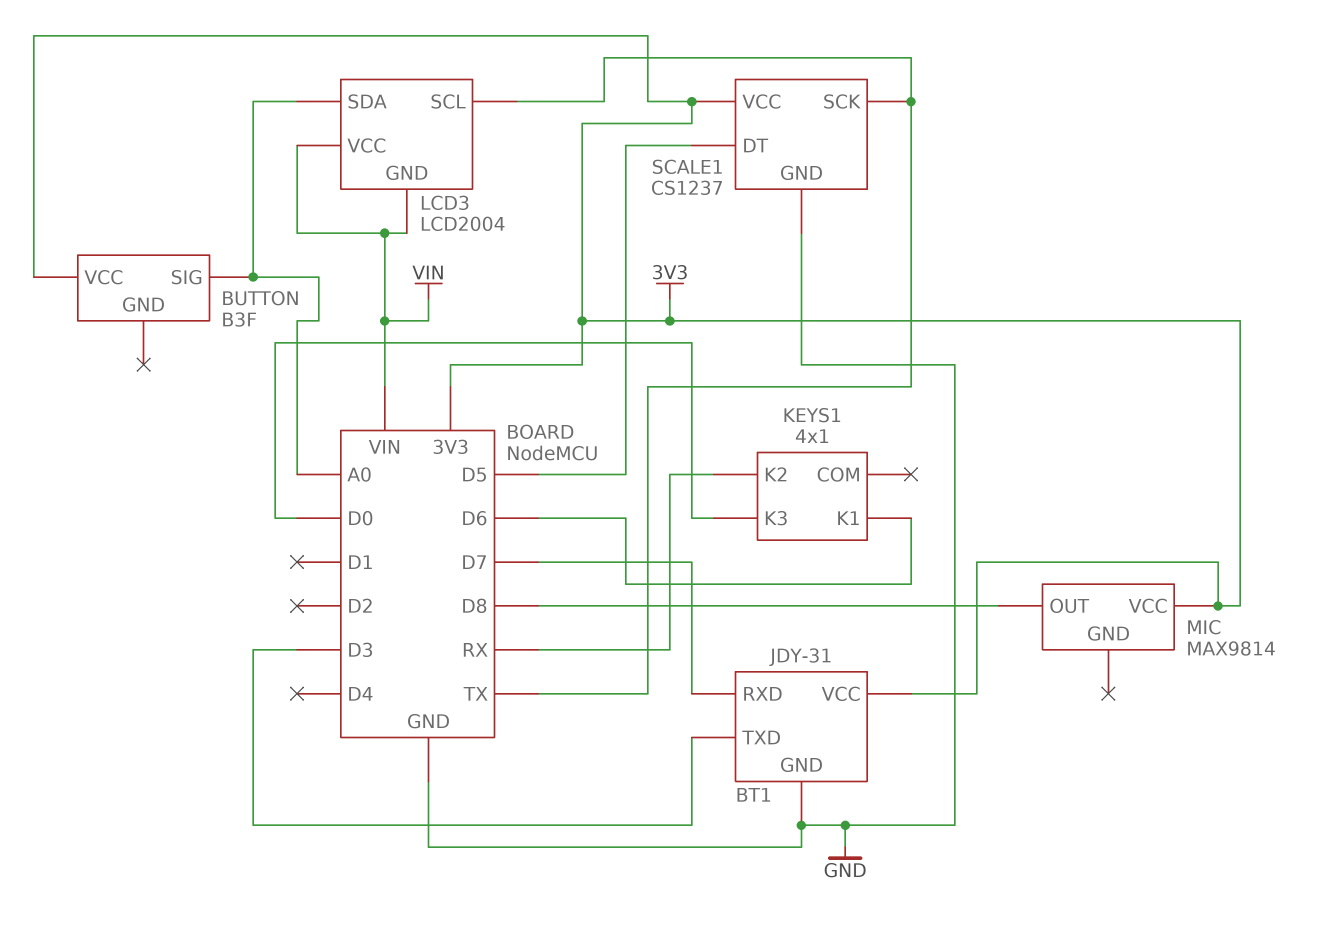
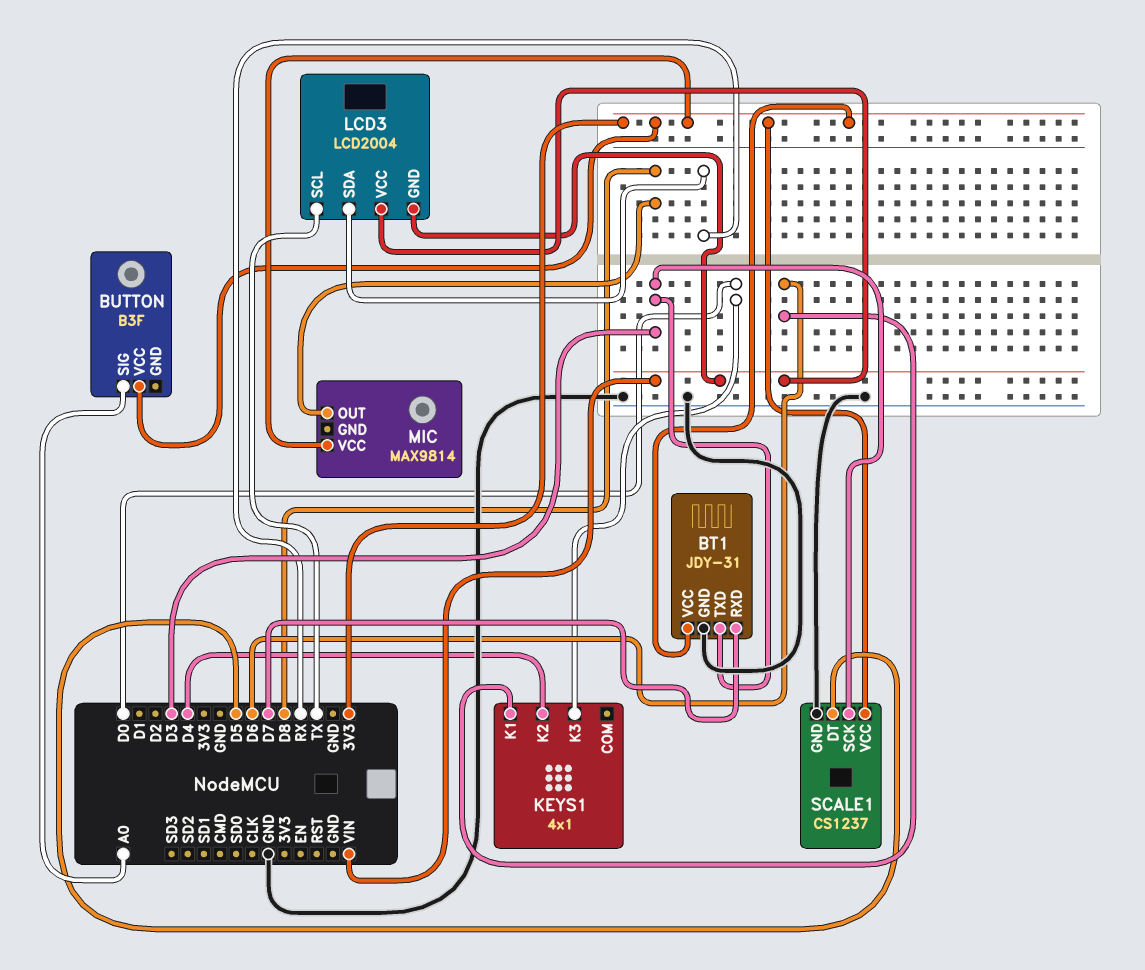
KEYS1 pin K2: RX -> D4
LCD3 pin SDA: A0 -> RX
SCALE1 pin SCK: TX -> D3

